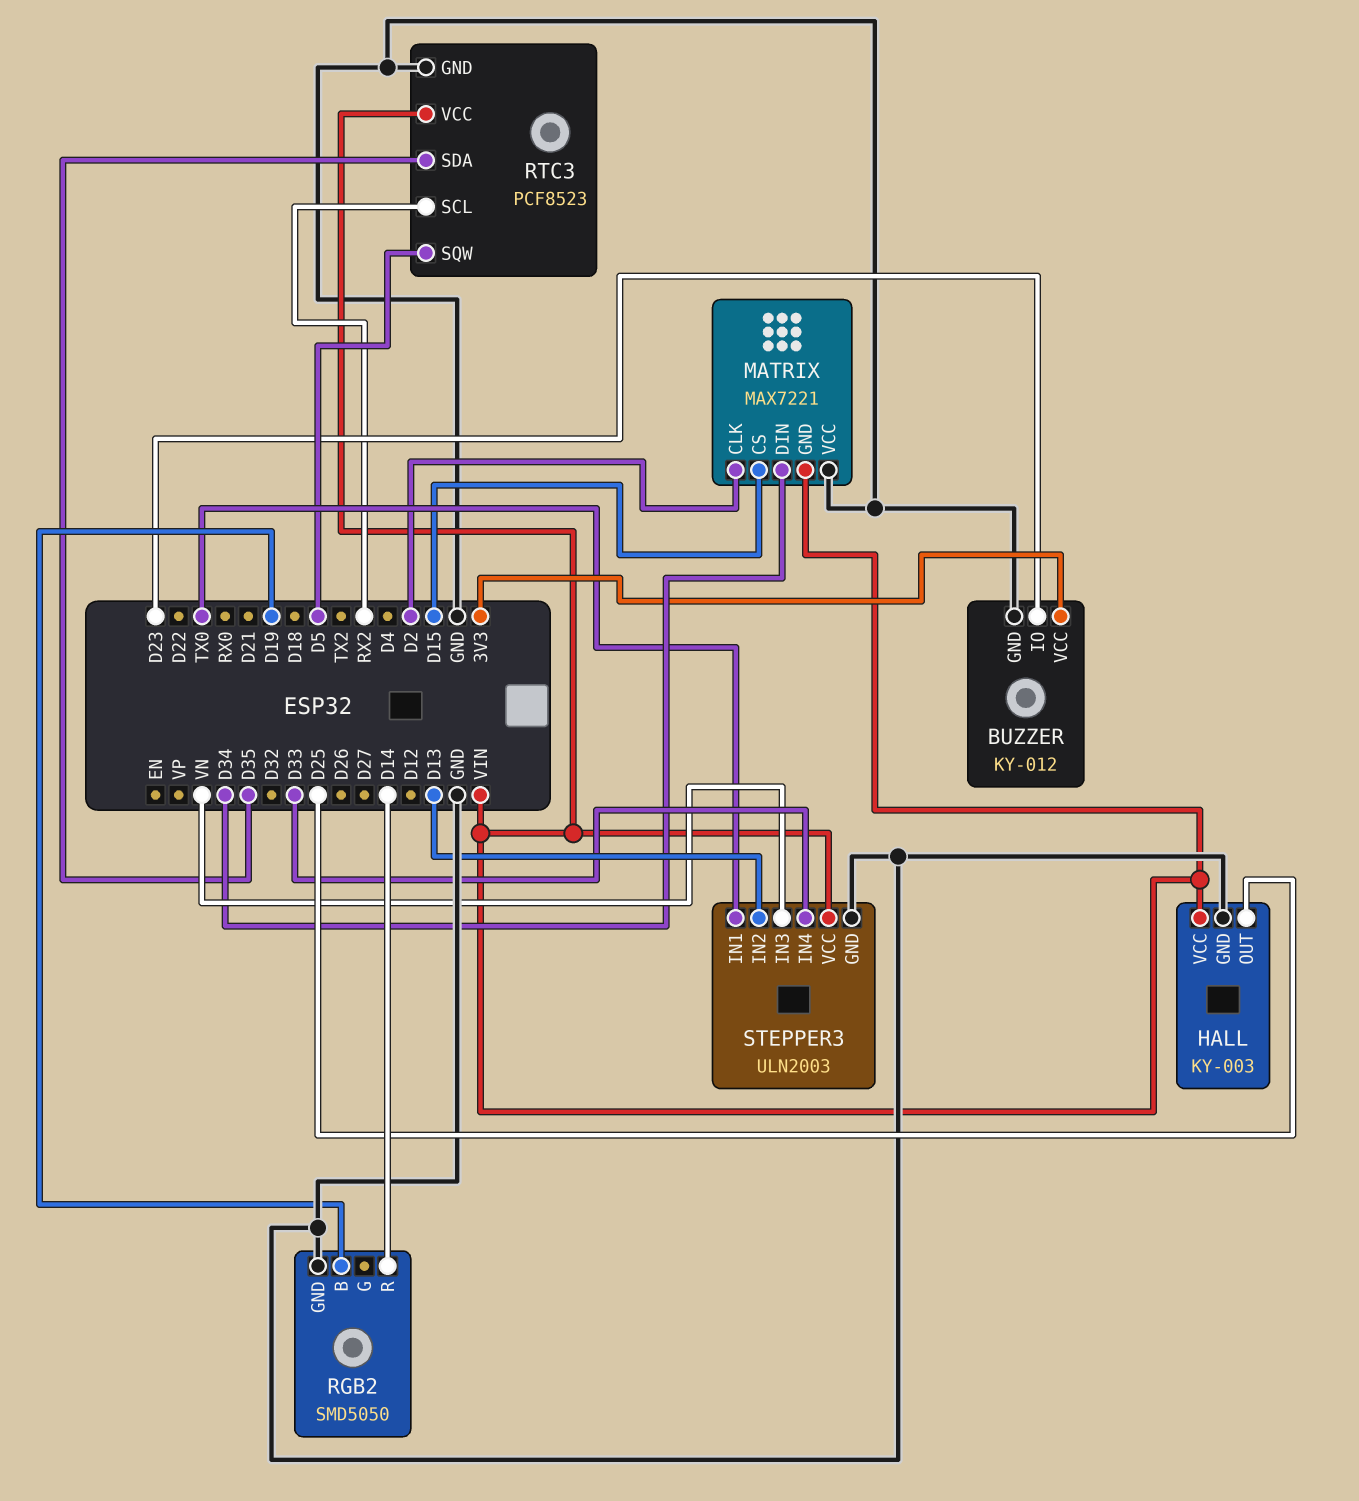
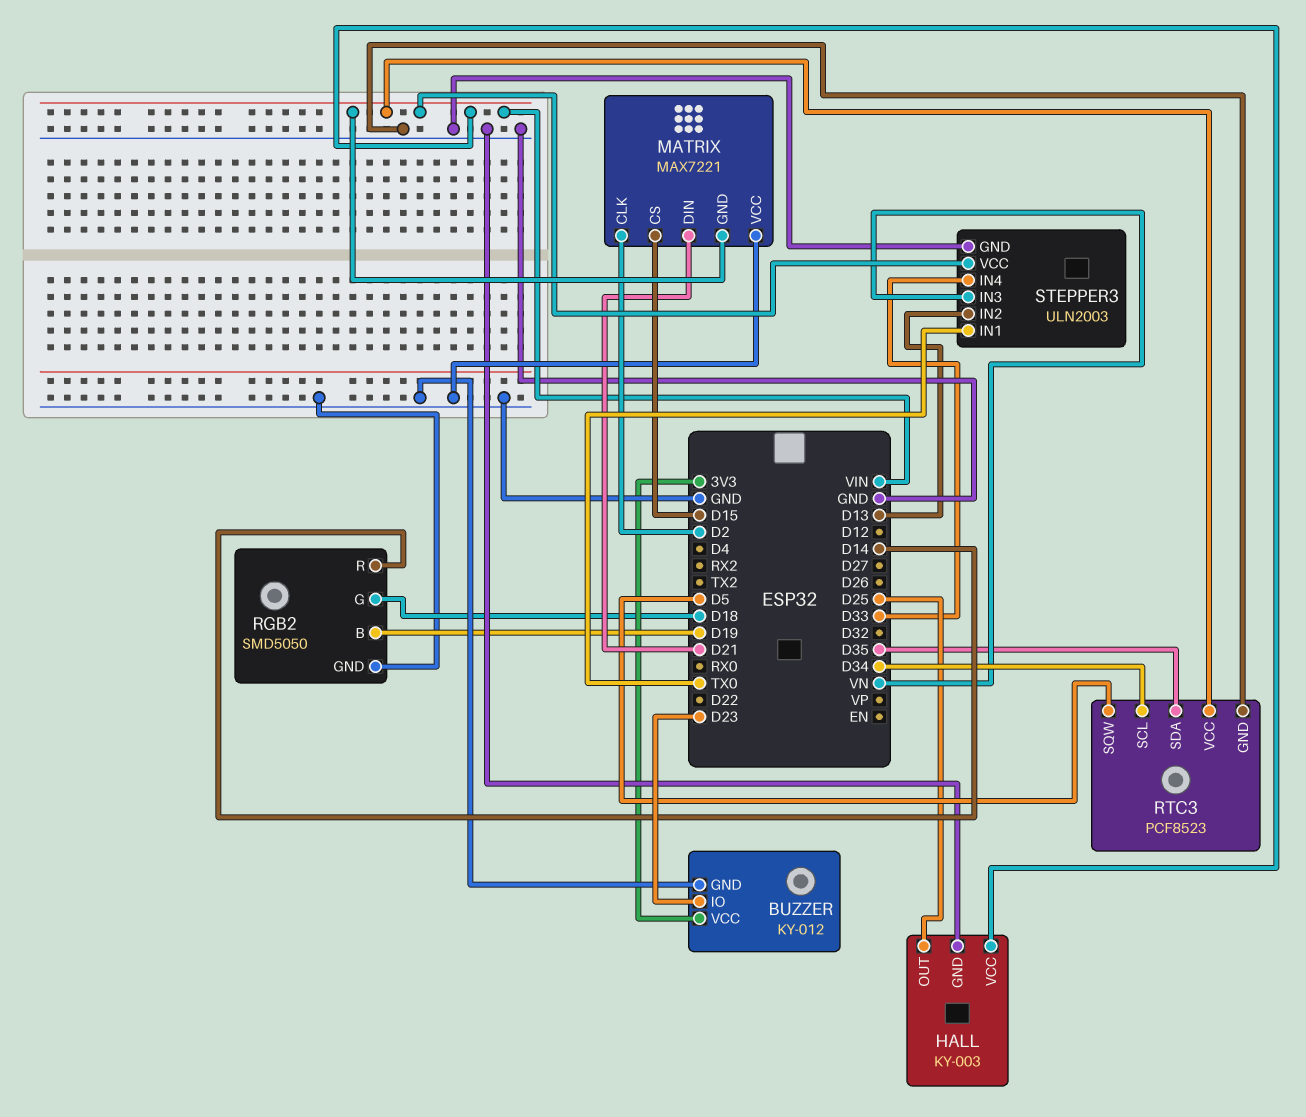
MATRIX pin DIN: D34 -> D21
RGB2 pin G: none -> D18
RTC3 pin SCL: RX2 -> D34

